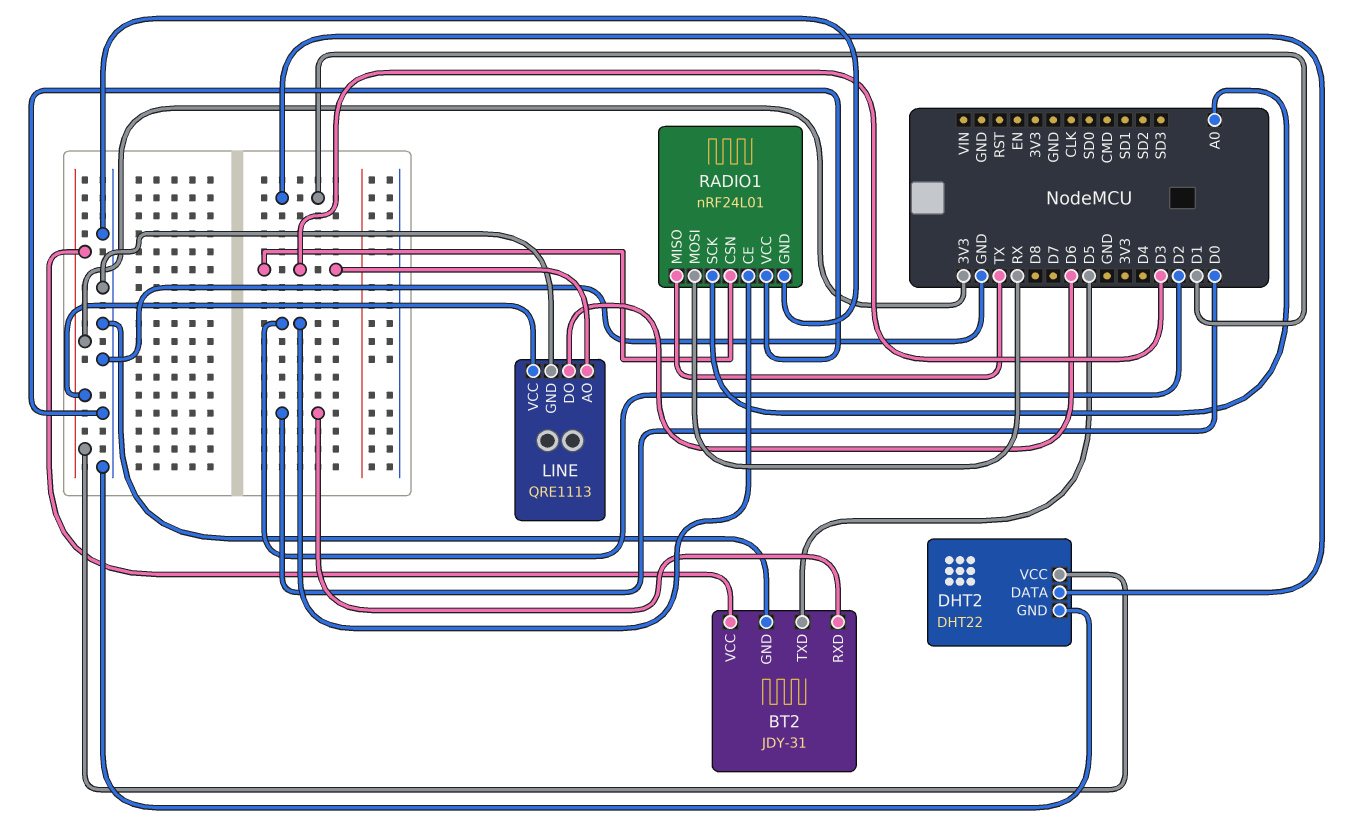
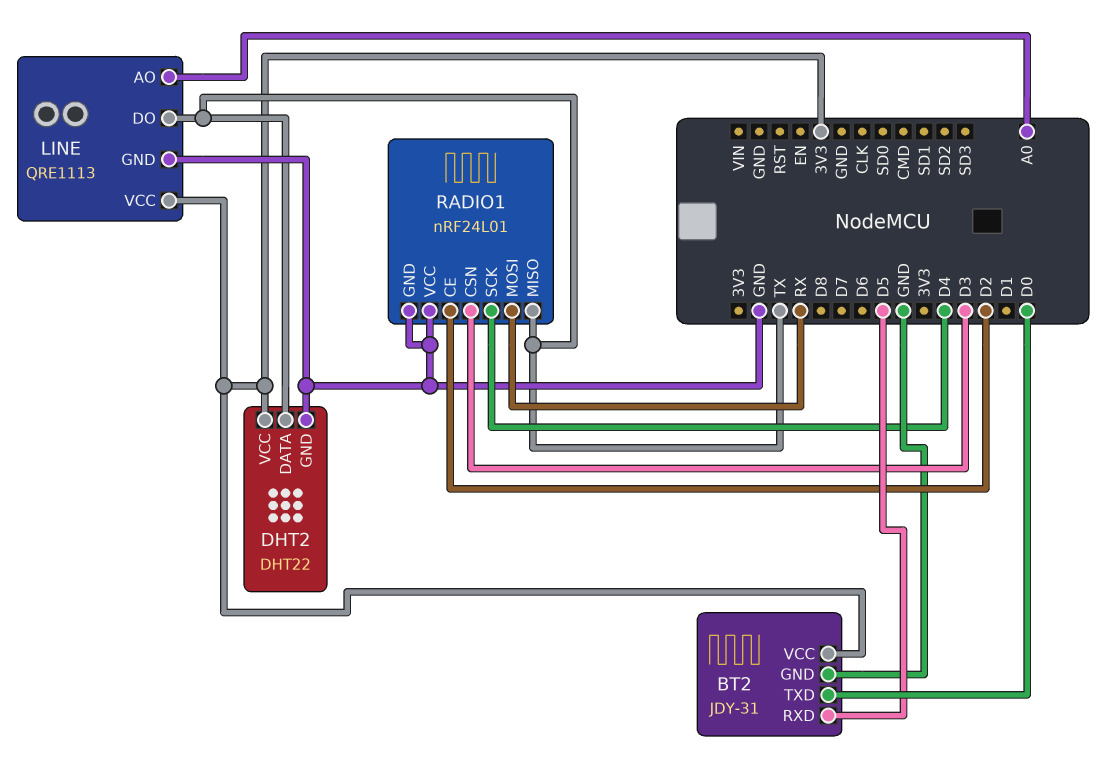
BT2 pin RXD: D0 -> D5
BT2 pin TXD: D5 -> D0
DHT2 pin DATA: D1 -> TX
LINE pin AO: D3 -> A0
LINE pin DO: D6 -> TX
RADIO1 pin SCK: A0 -> D4

